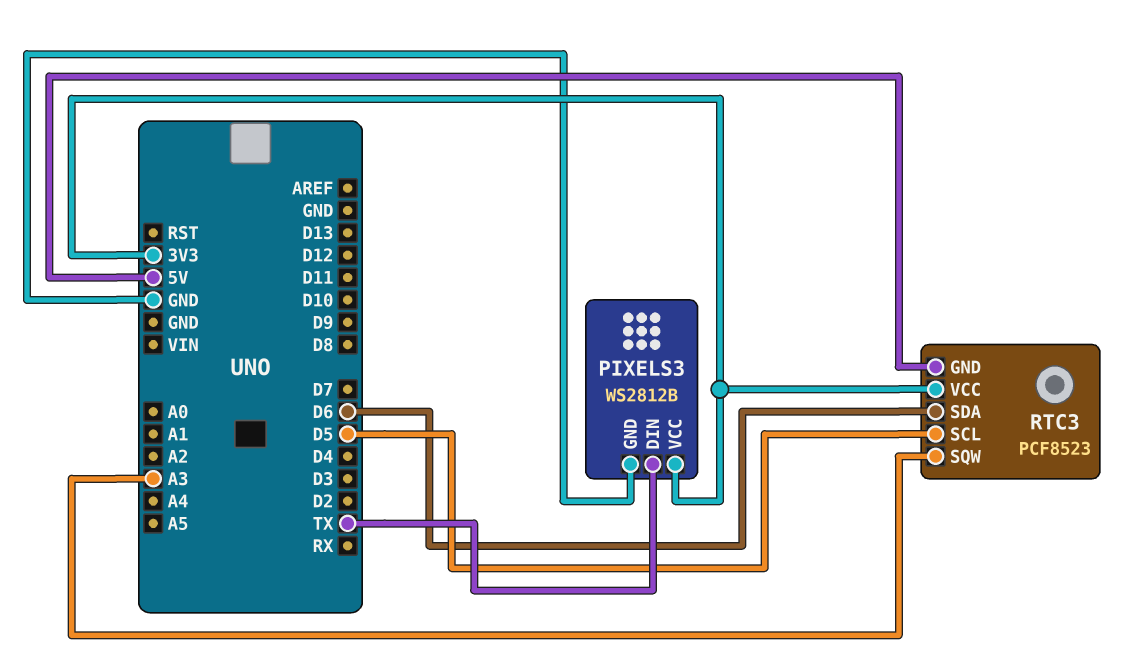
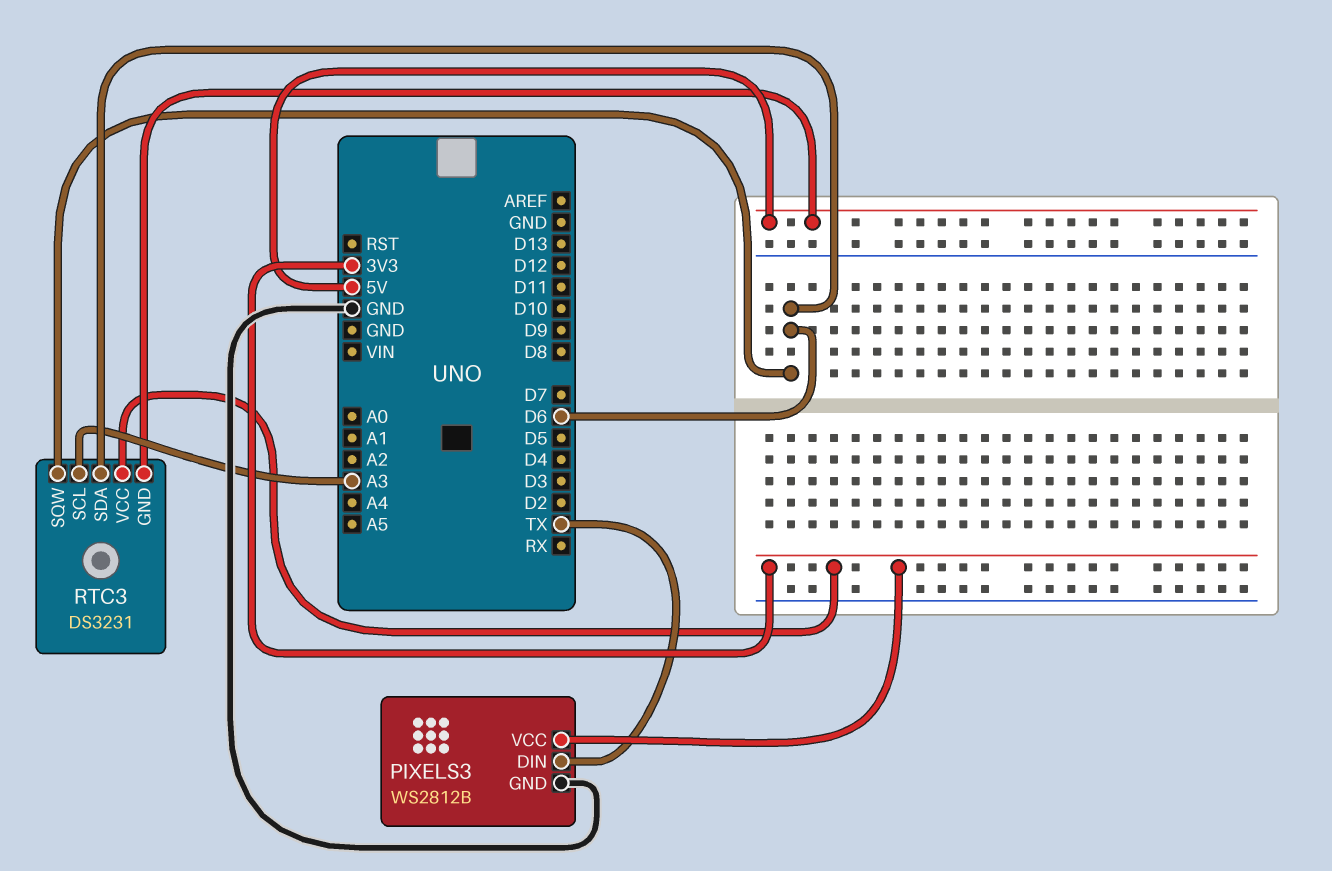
RTC3: PCF8523 -> DS3231
RTC3 pin SCL: D5 -> A3
RTC3 pin SQW: A3 -> D6

